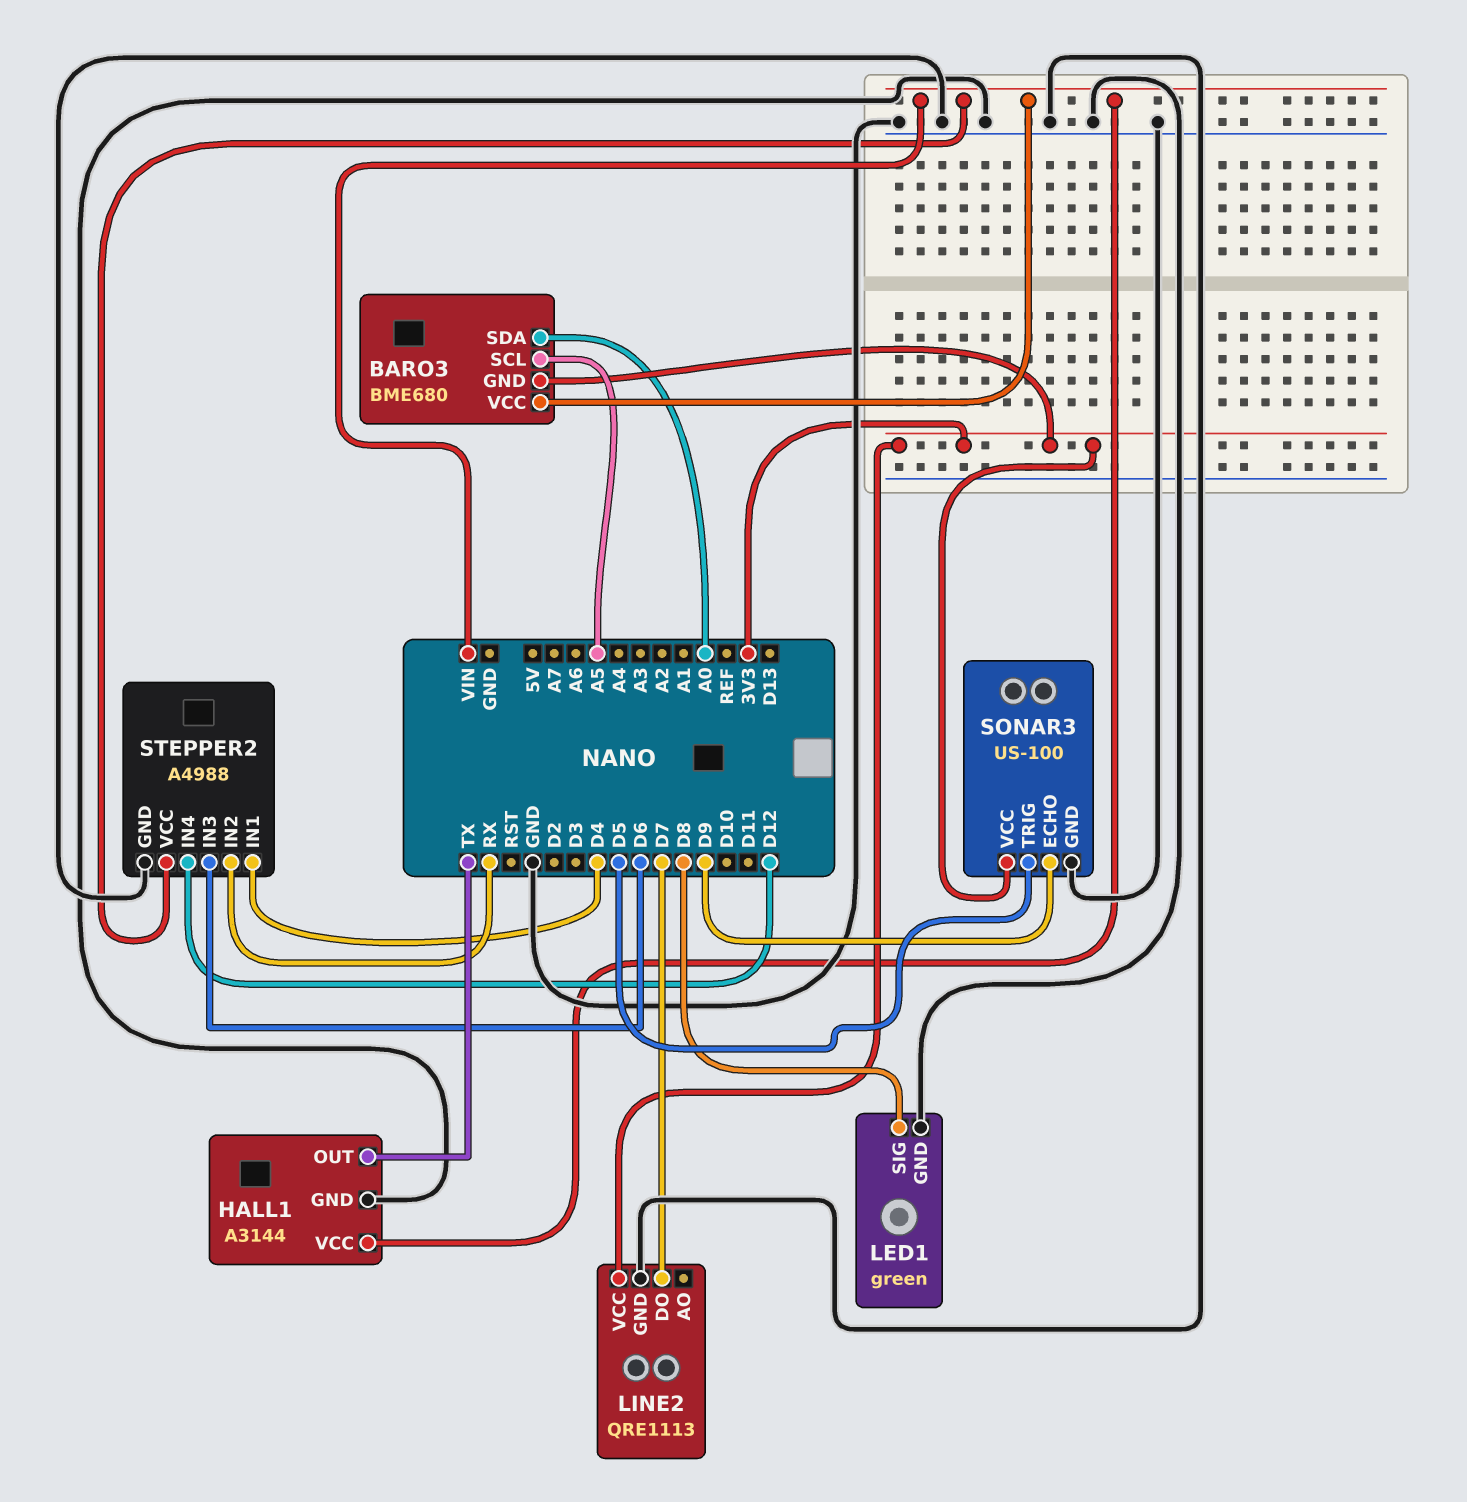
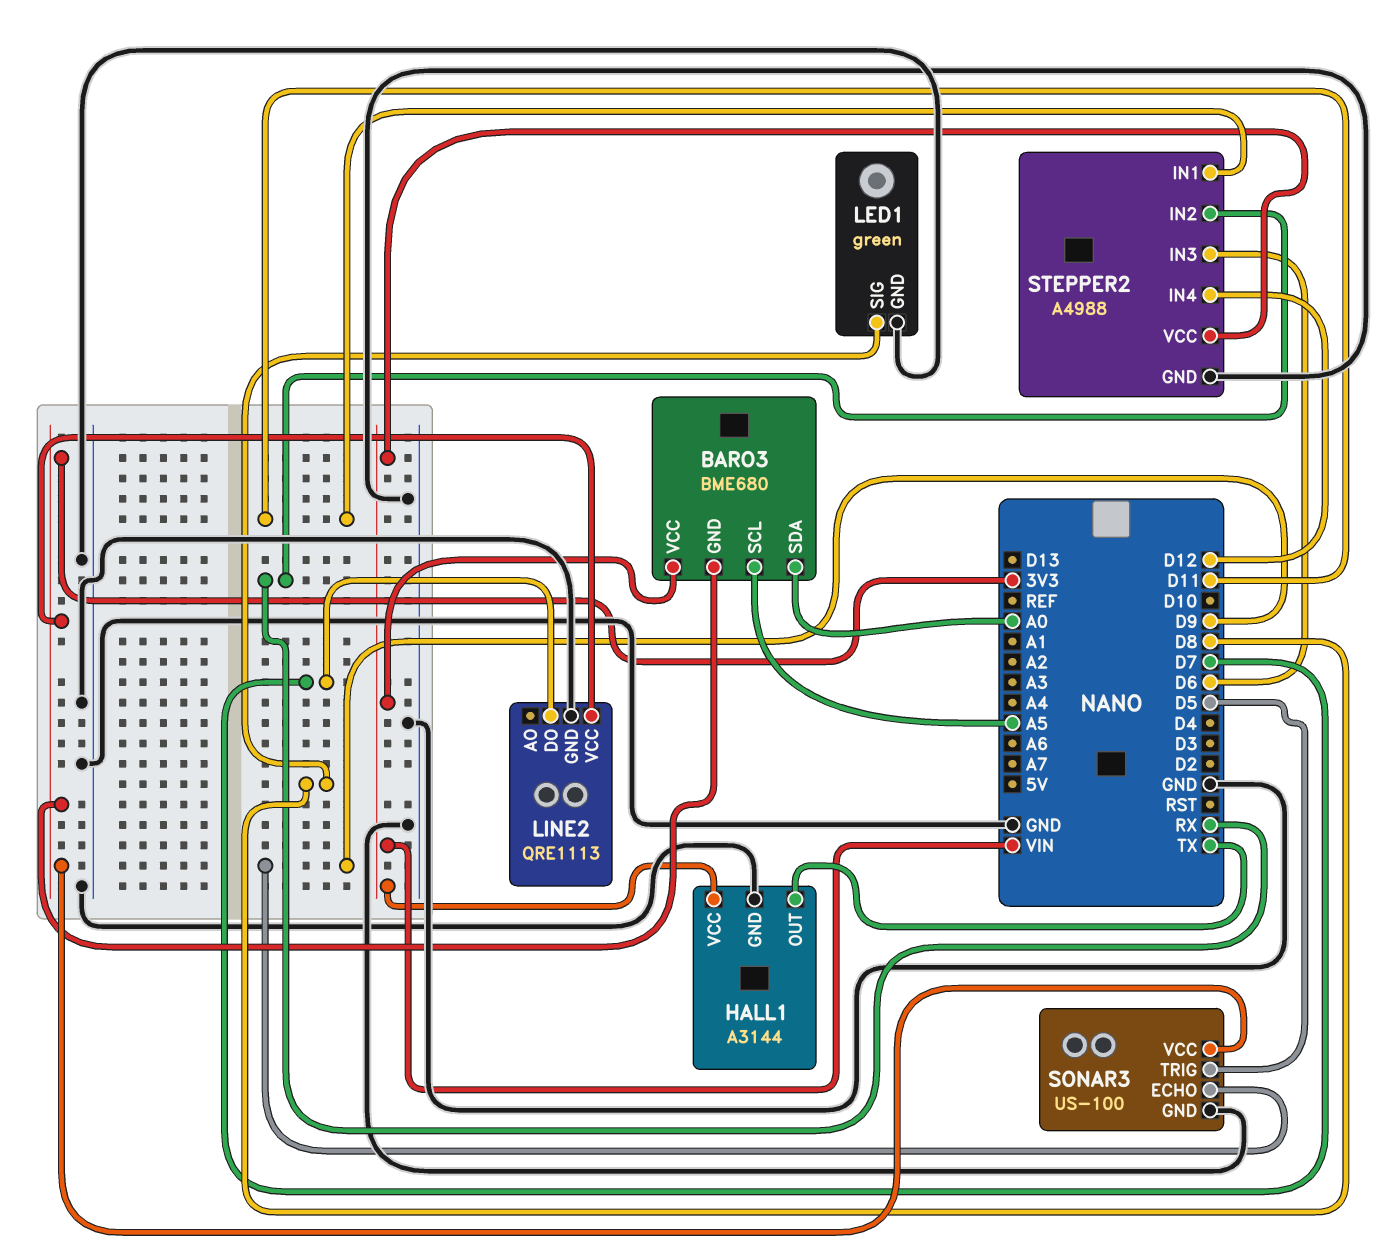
STEPPER2 pin IN1: D4 -> D11

